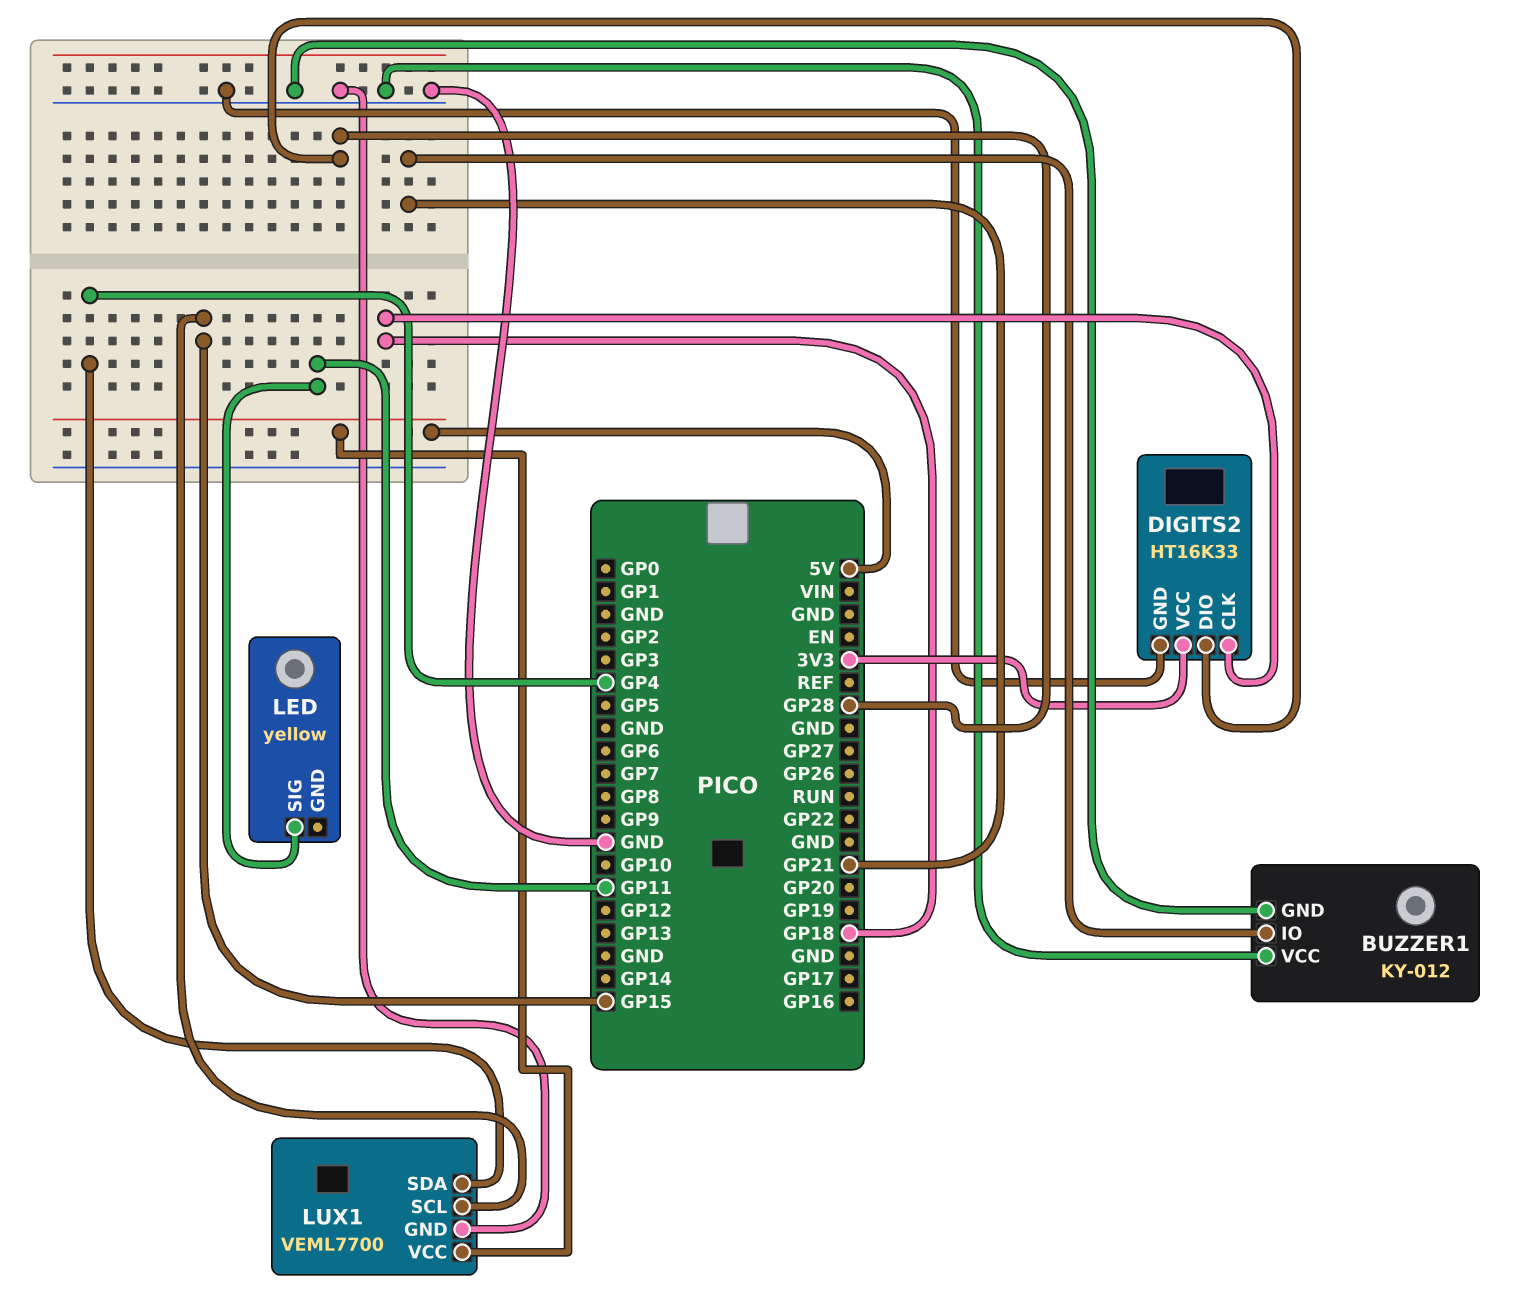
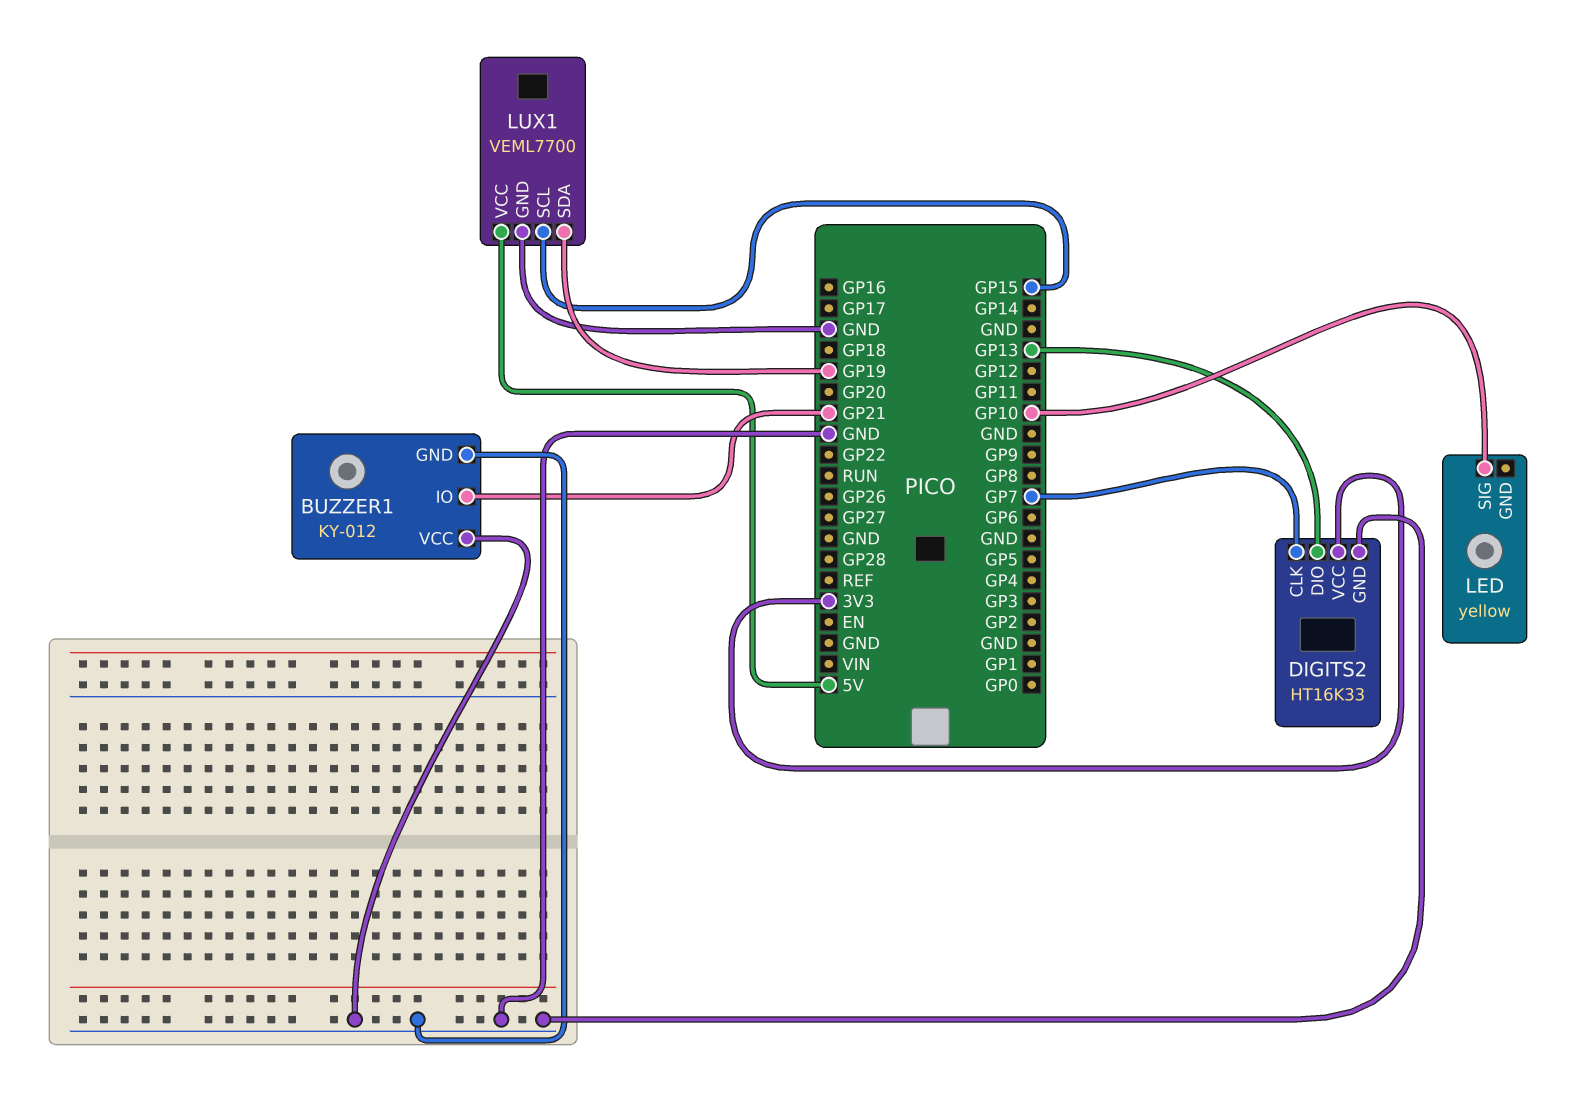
DIGITS2 pin CLK: GP18 -> GP7
DIGITS2 pin DIO: GP28 -> GP13
LED pin SIG: GP11 -> GP10
LUX1 pin SDA: GP4 -> GP19

